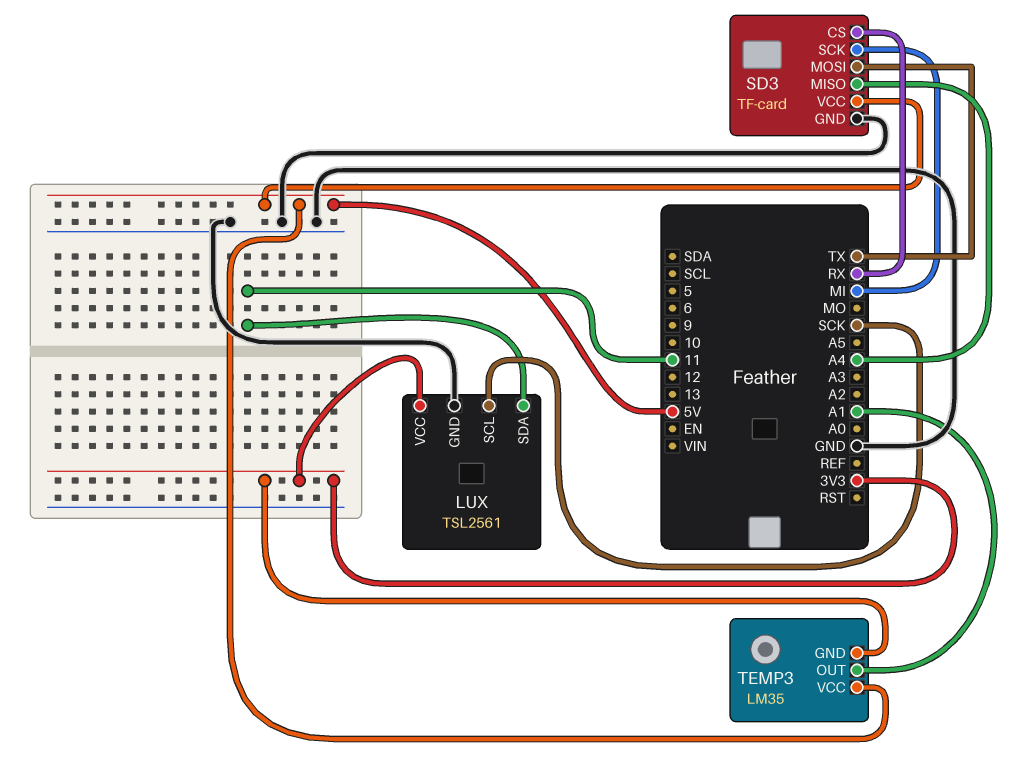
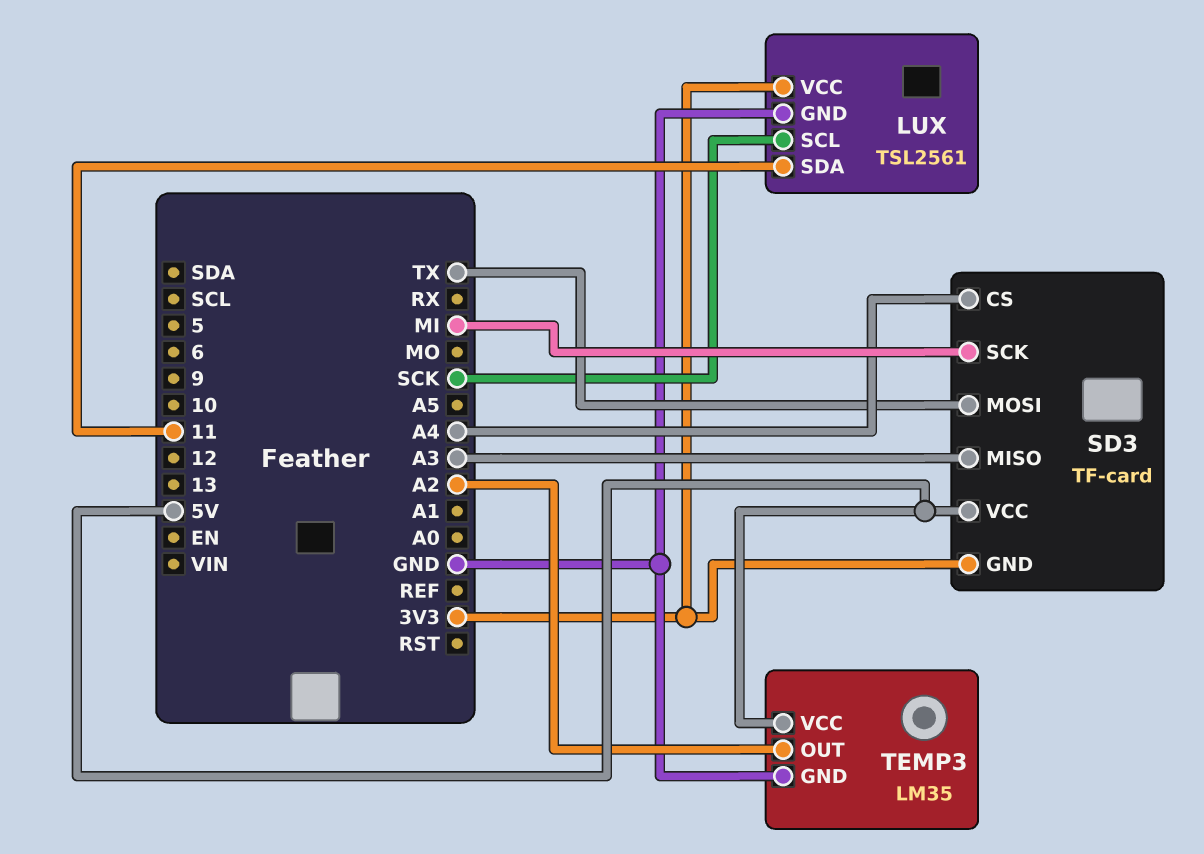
SD3 pin CS: RX -> A4
SD3 pin GND: GND -> 3V3
SD3 pin MISO: A4 -> A3
TEMP3 pin GND: 3V3 -> GND
TEMP3 pin OUT: A1 -> A2

